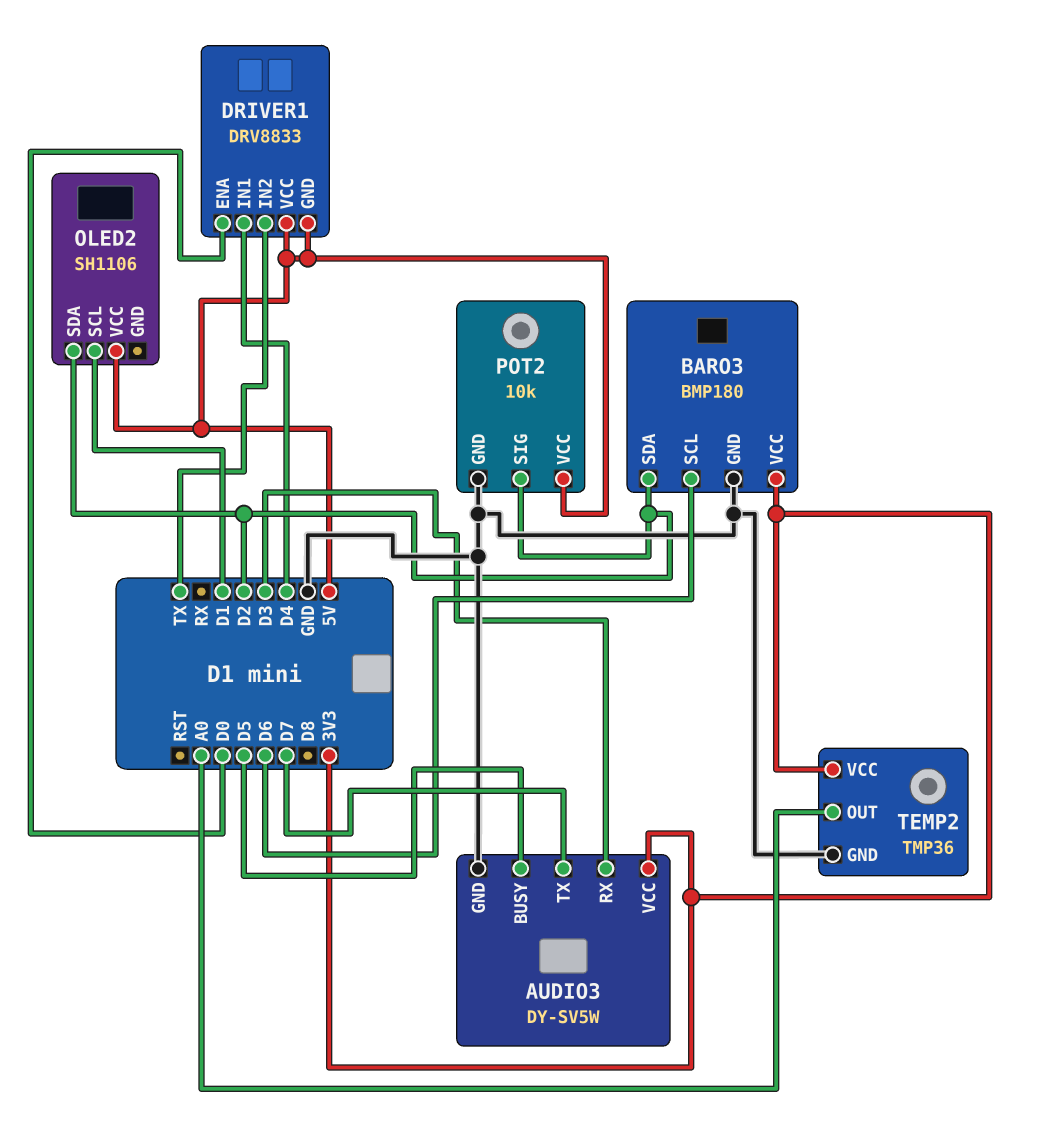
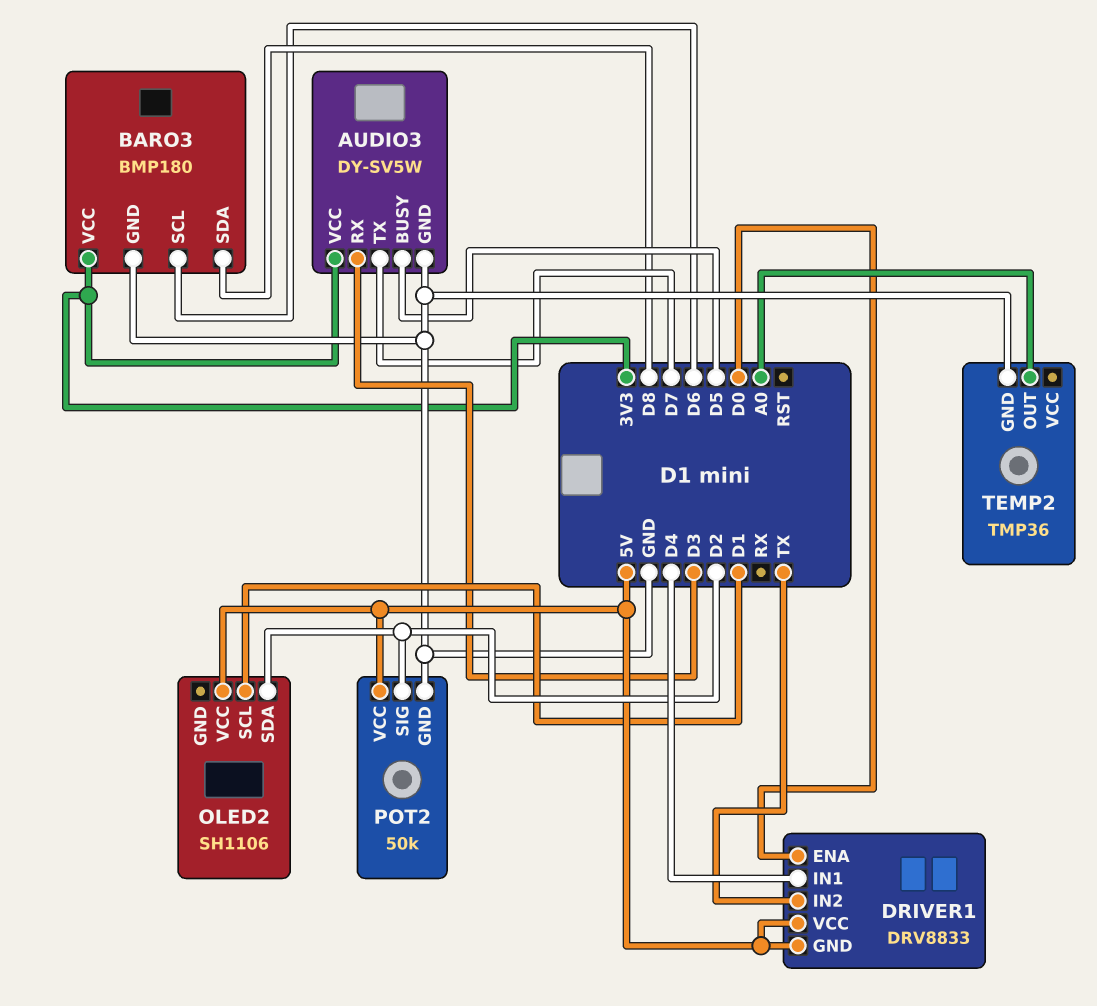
BARO3 pin SDA: D2 -> D8
POT2: 10k -> 50k
TEMP2 pin VCC: 3V3 -> none

